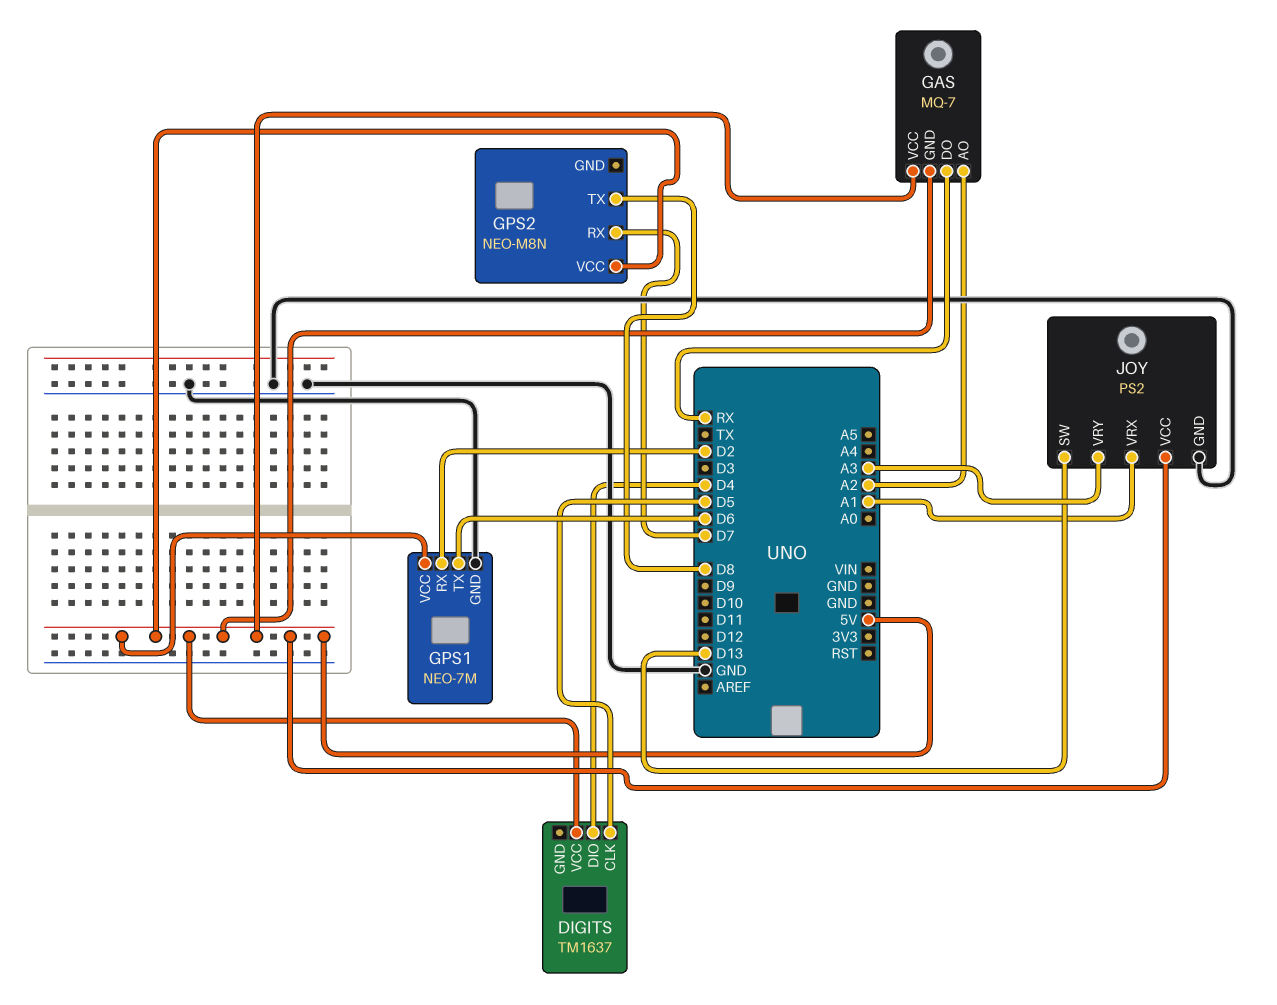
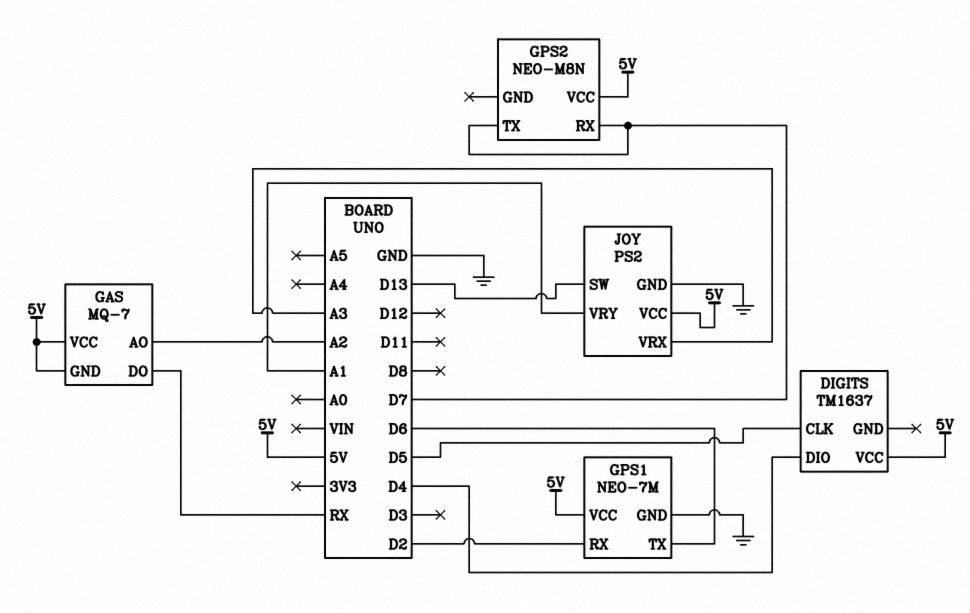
GPS2 pin TX: D8 -> D7
JOY pin VRX: A1 -> A3
JOY pin VRY: A3 -> A1

